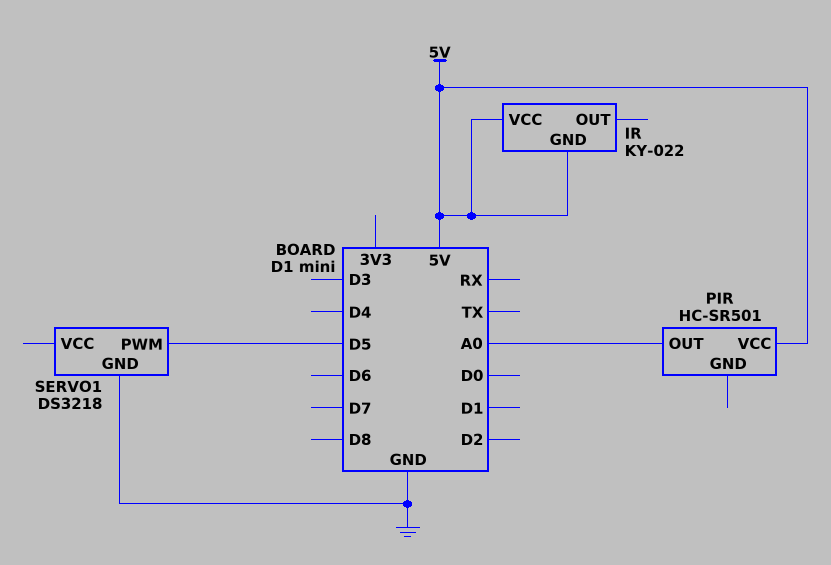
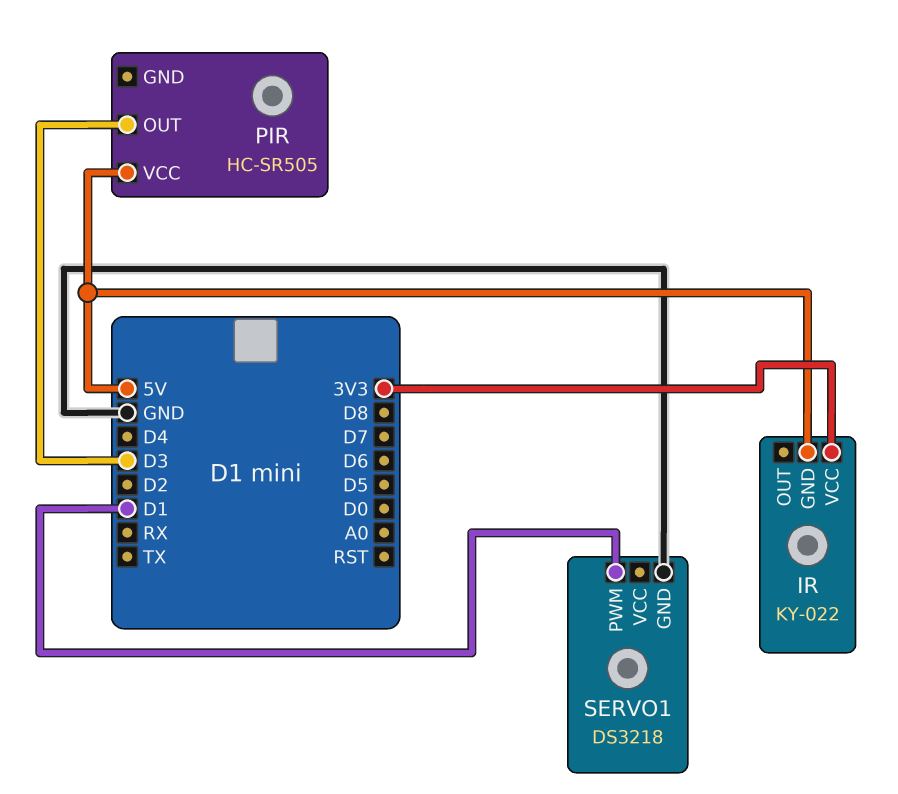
IR pin VCC: 5V -> 3V3
PIR: HC-SR501 -> HC-SR505
PIR pin OUT: A0 -> D3
SERVO1 pin PWM: D5 -> D1

